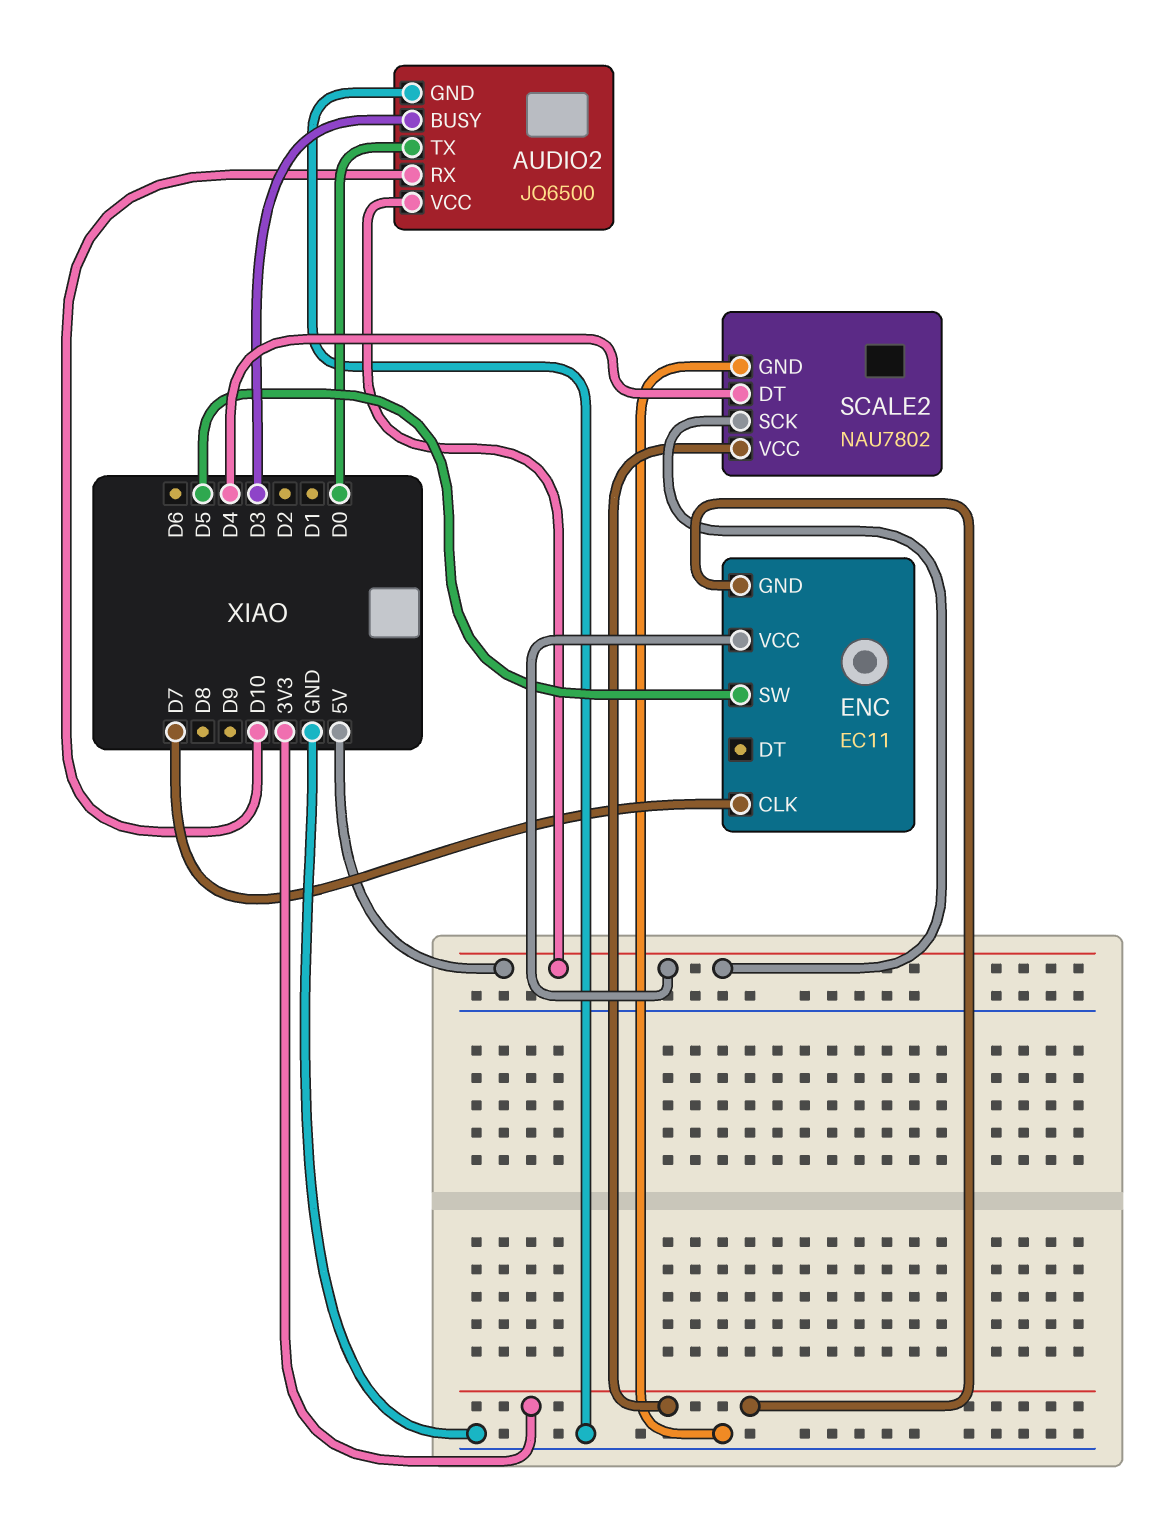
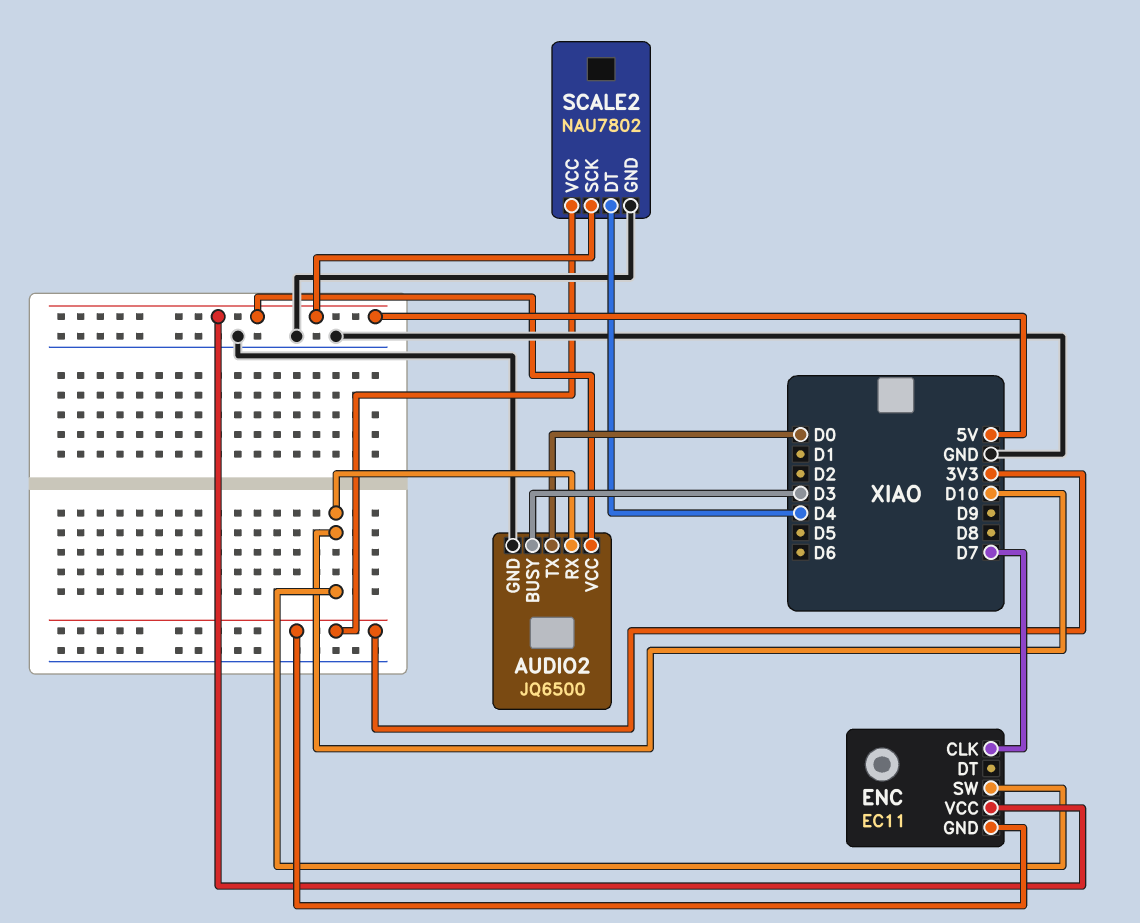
ENC pin SW: D5 -> D10

